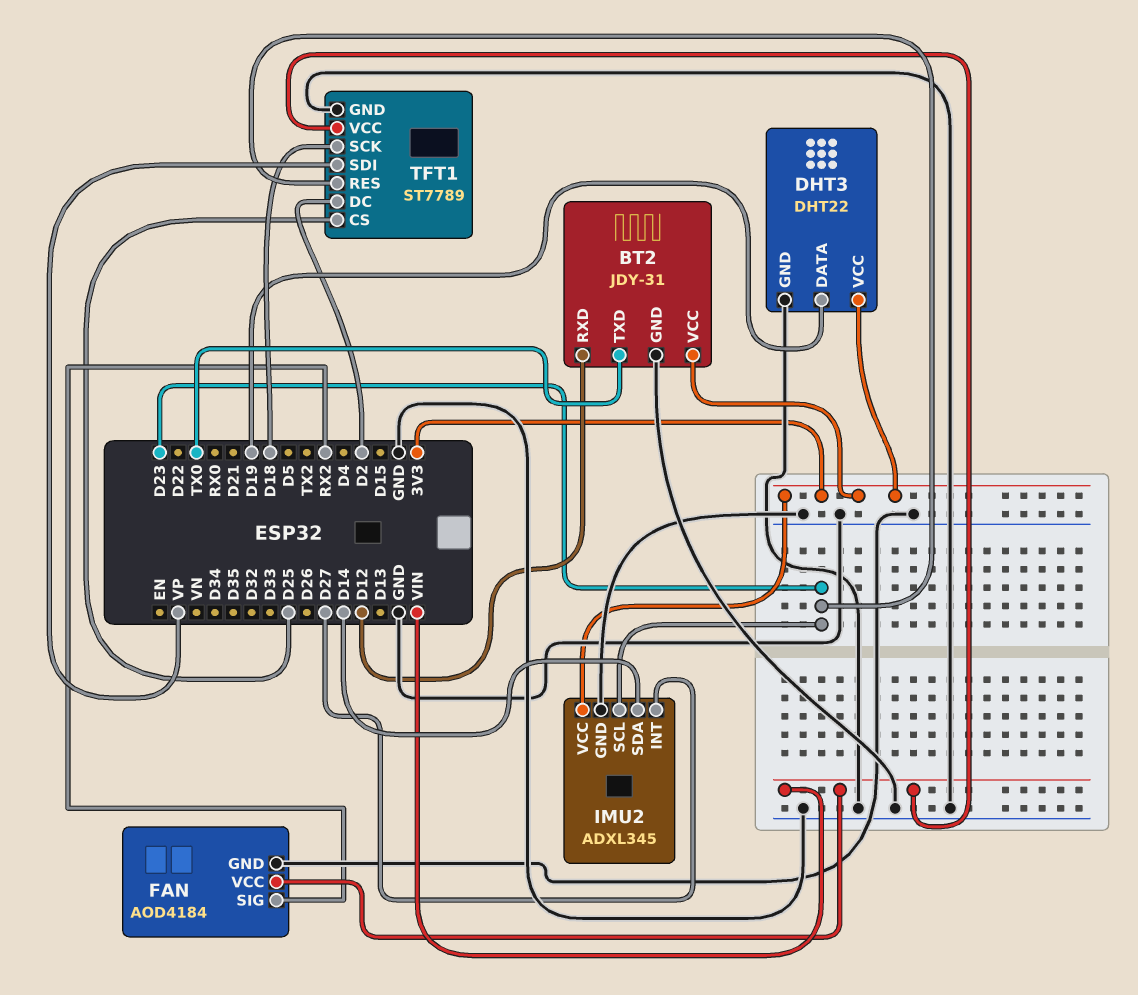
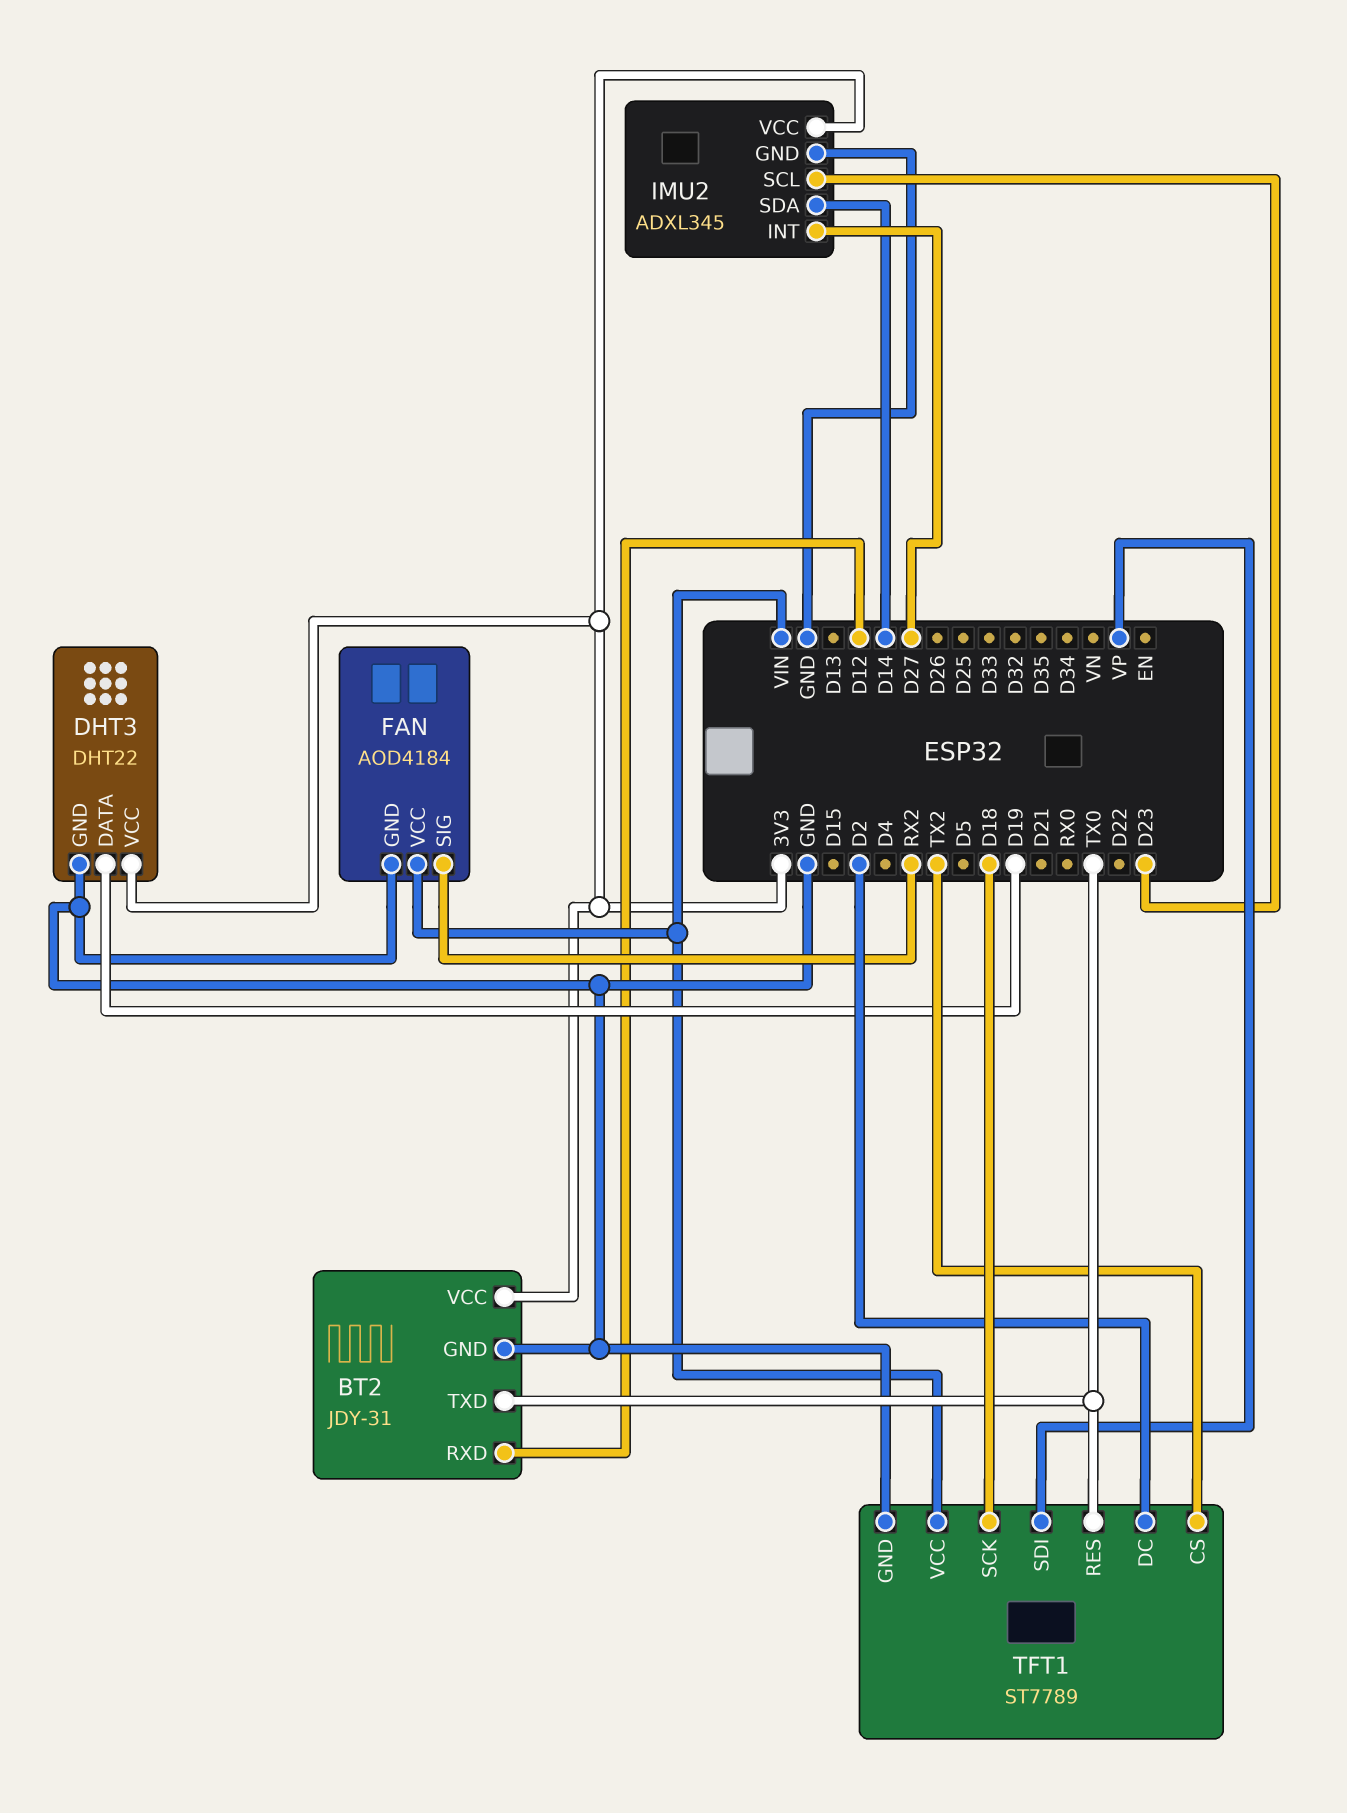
TFT1 pin CS: D25 -> TX2
TFT1 pin RES: D23 -> TX0

